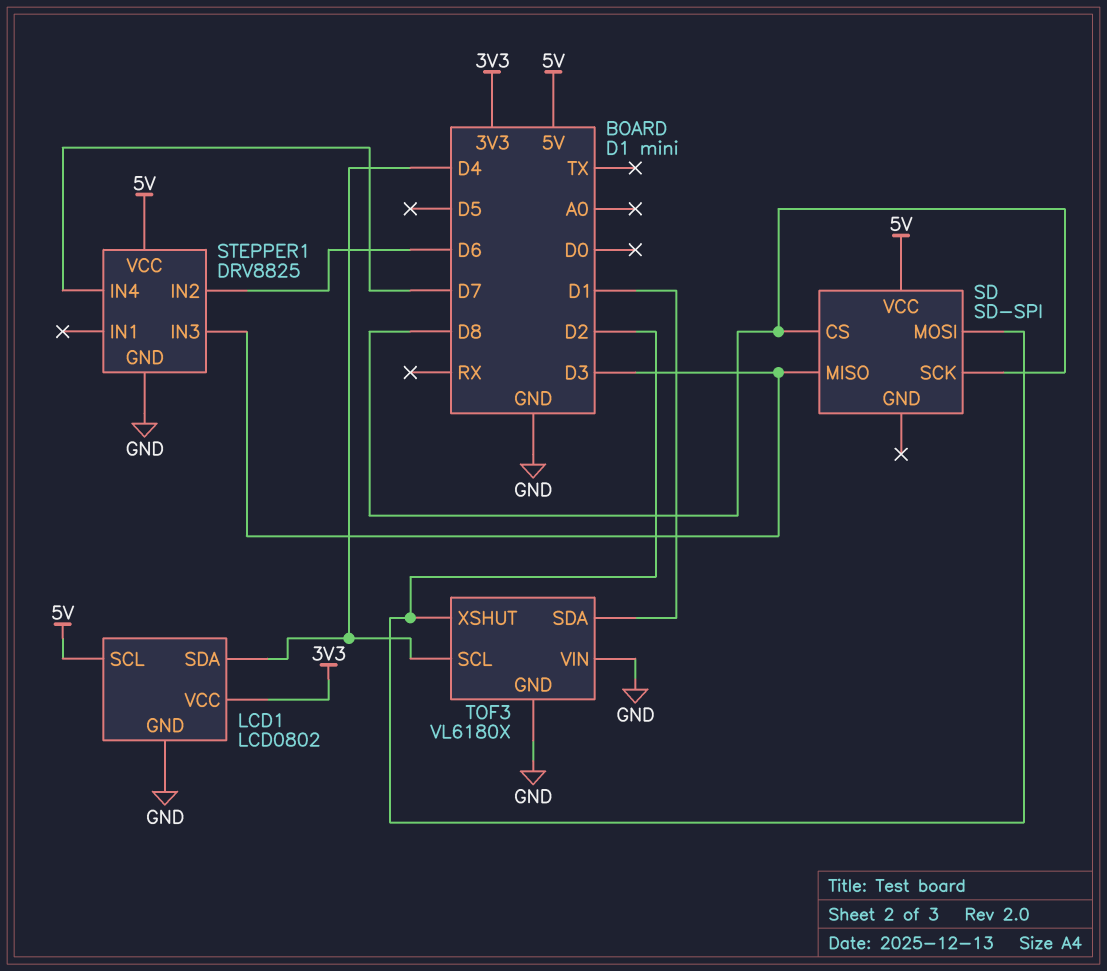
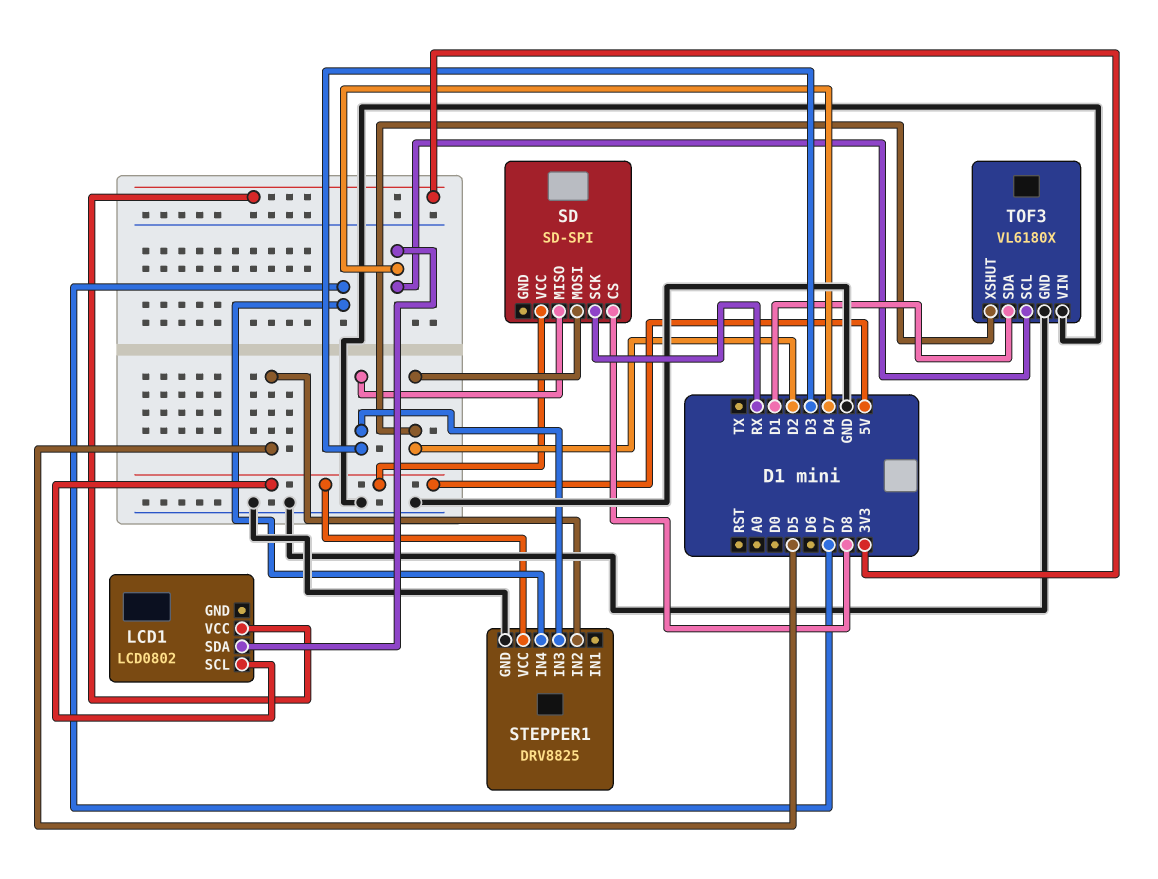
LCD1 pin GND: GND -> none
SD pin SCK: D8 -> RX
STEPPER1 pin IN2: D6 -> D5

